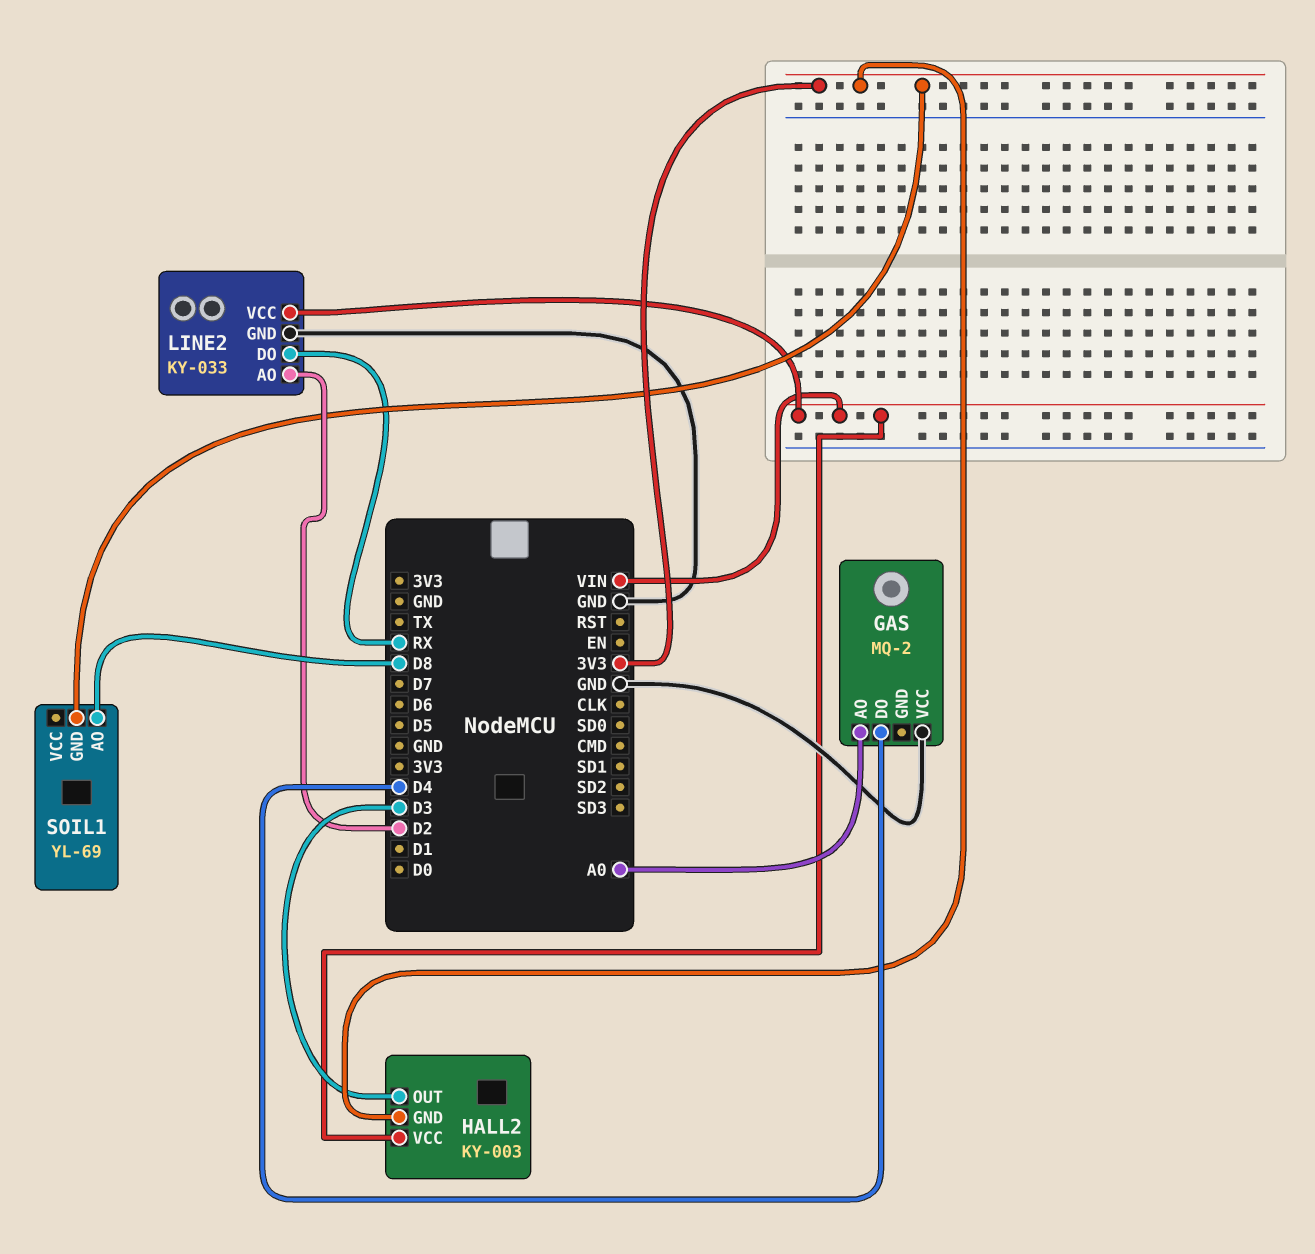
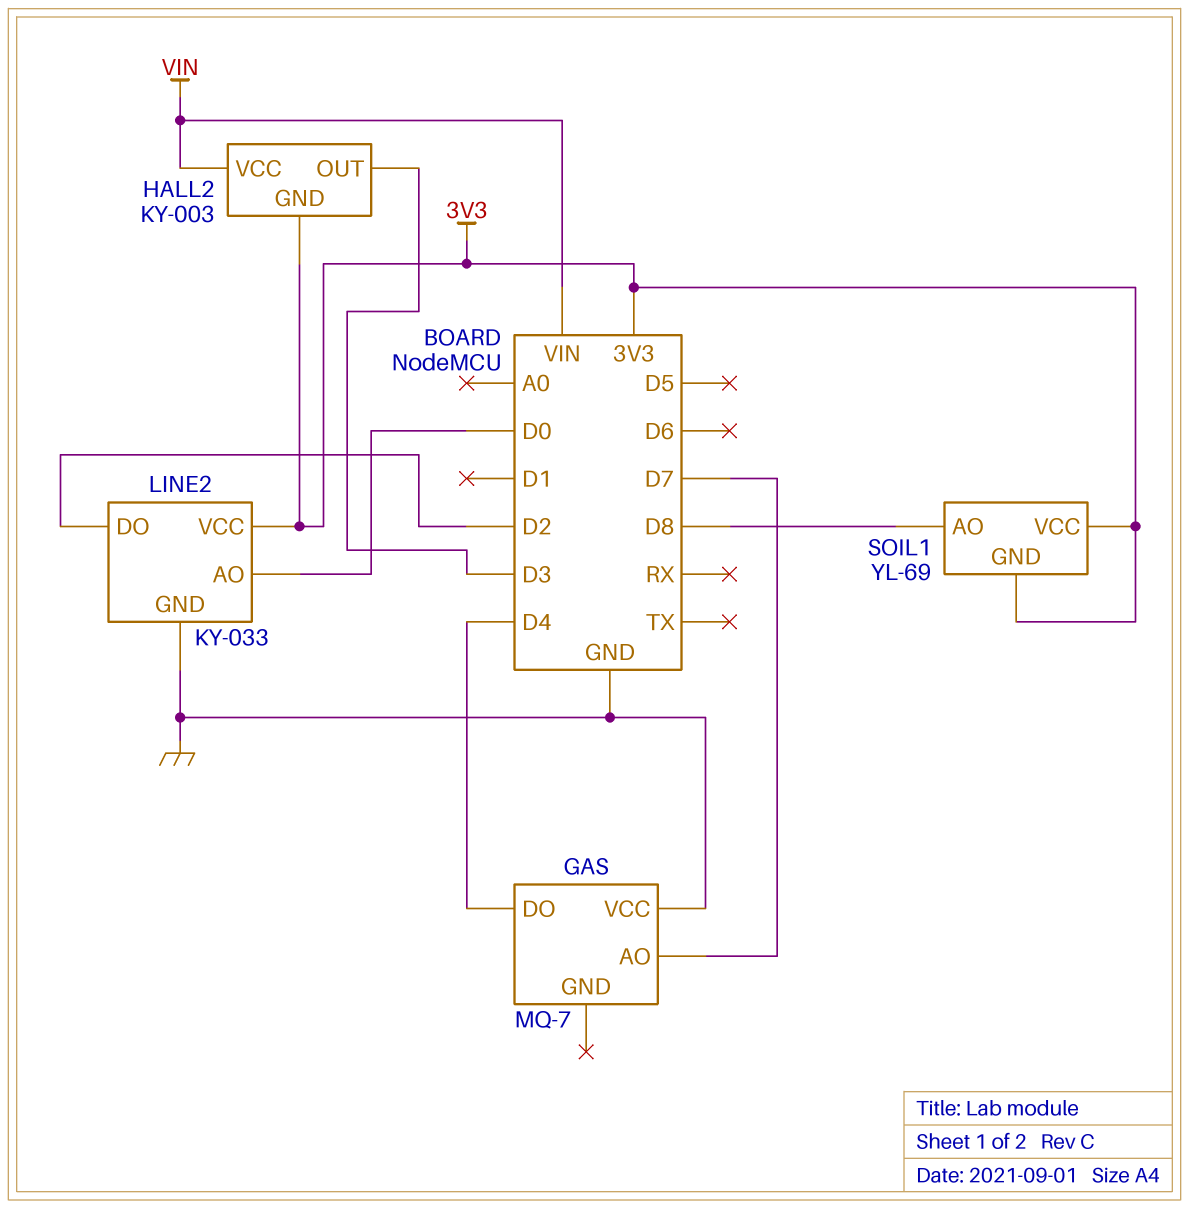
GAS: MQ-2 -> MQ-7
GAS pin AO: A0 -> D7
LINE2 pin AO: D2 -> D0
LINE2 pin DO: RX -> D2
LINE2 pin VCC: VIN -> 3V3
SOIL1 pin VCC: none -> 3V3

